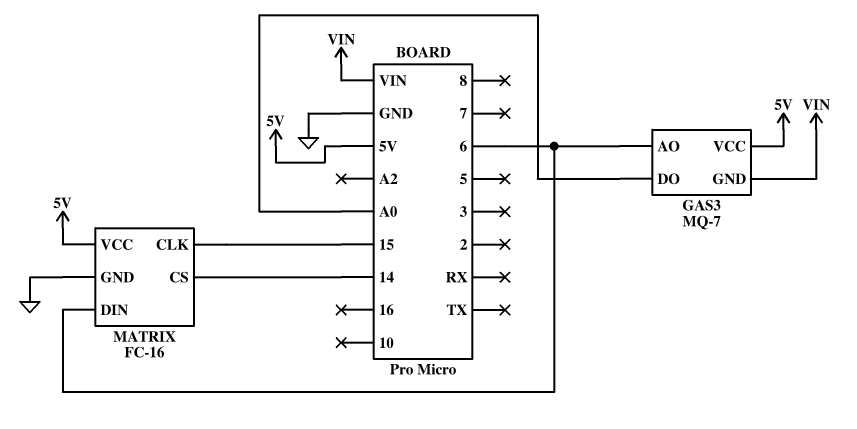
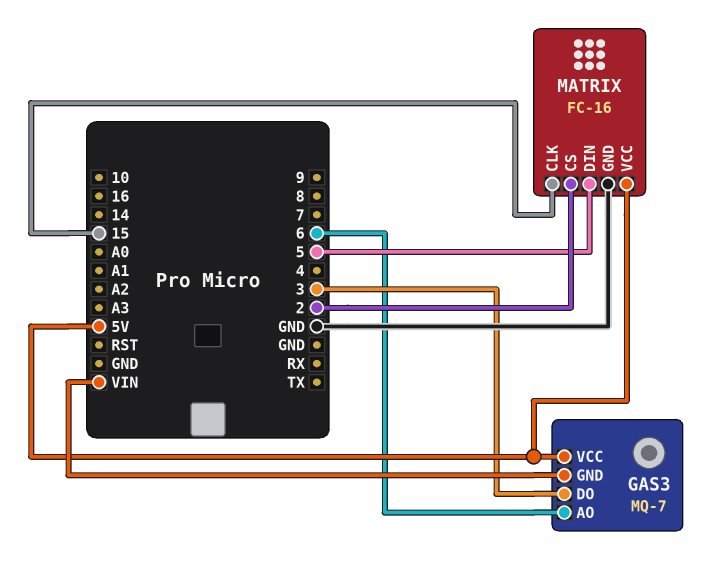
GAS3 pin DO: A0 -> 3
MATRIX pin CS: 14 -> 2
MATRIX pin DIN: 6 -> 5

